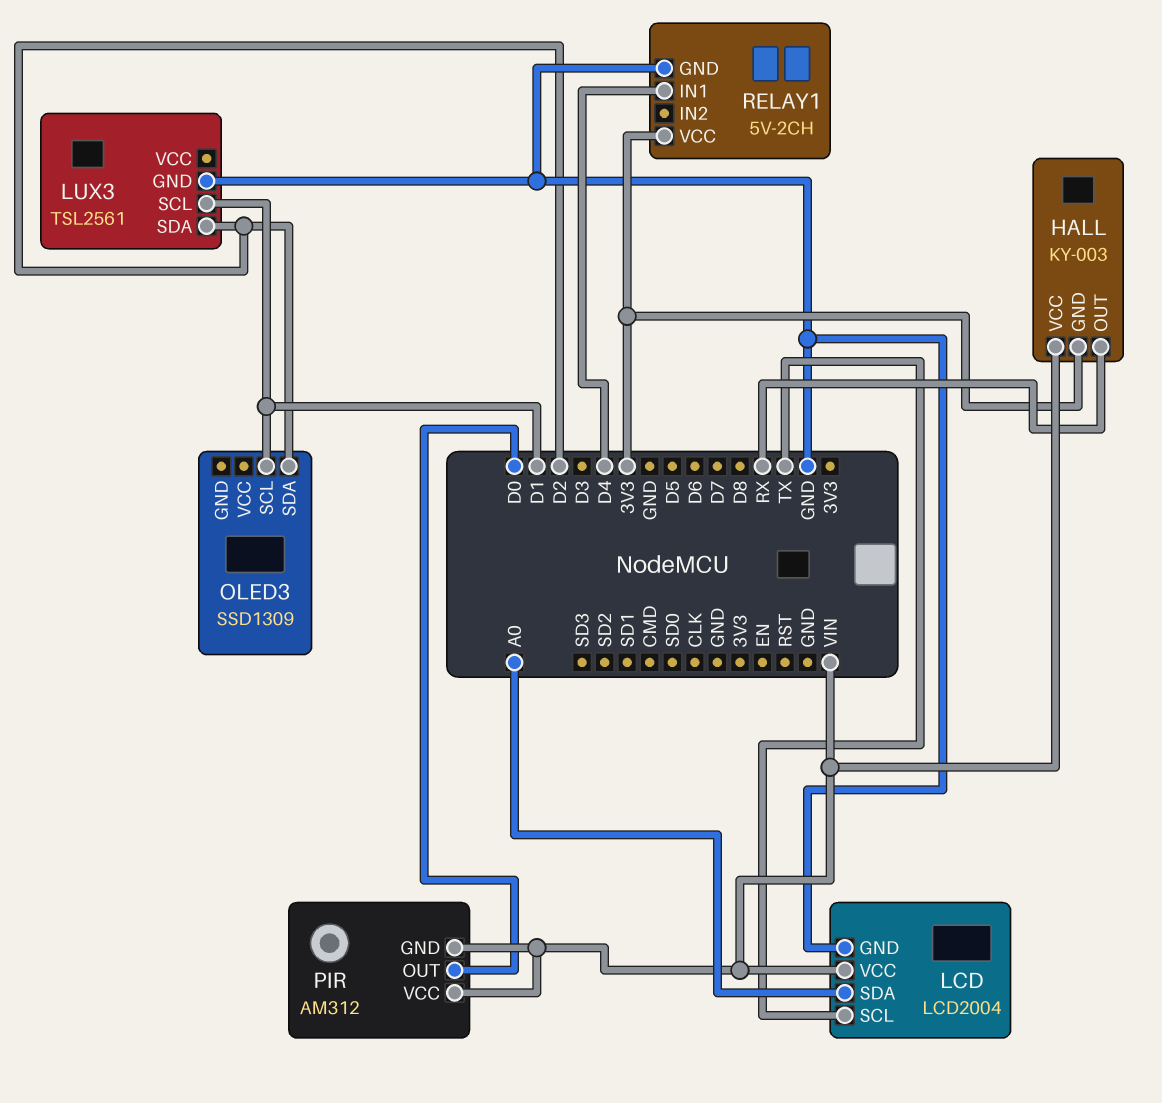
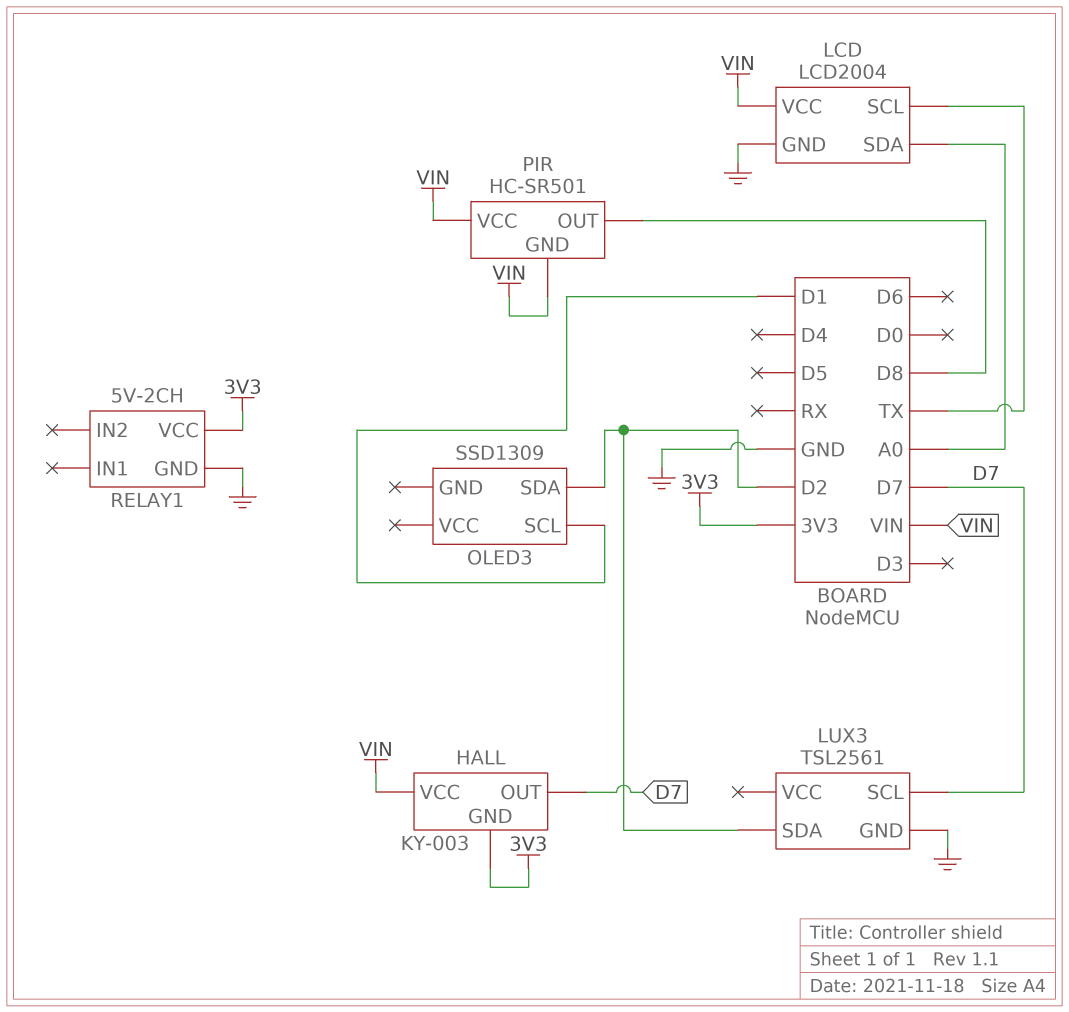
HALL pin OUT: RX -> D7
LUX3 pin SCL: D1 -> D7
PIR: AM312 -> HC-SR501
PIR pin OUT: D0 -> D8
RELAY1 pin IN1: D4 -> none

